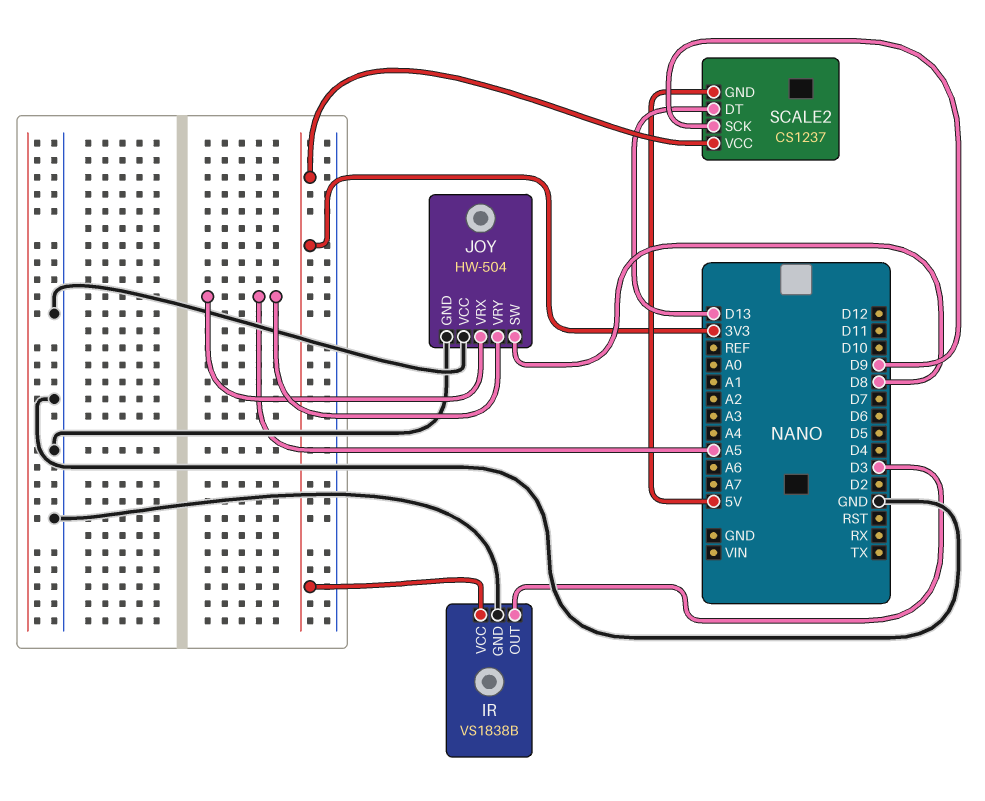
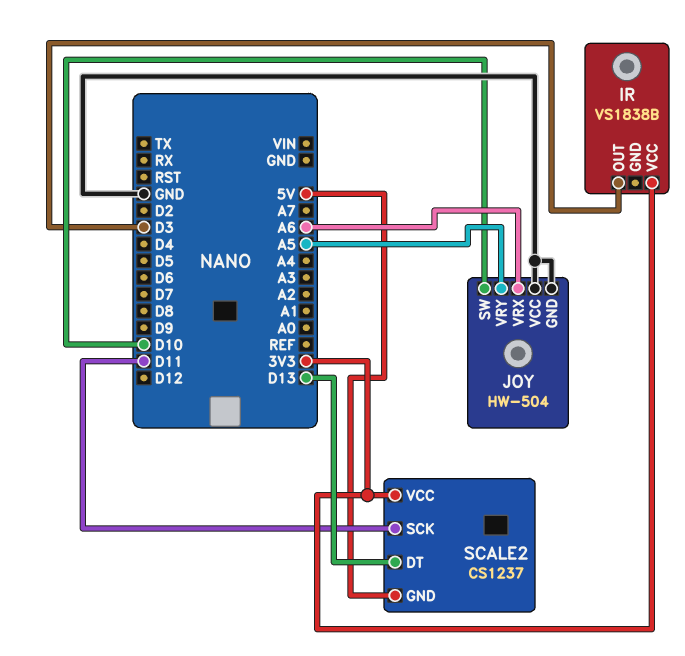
IR pin GND: GND -> none
JOY pin SW: D8 -> D10
JOY pin VRX: A5 -> A6
SCALE2 pin SCK: D9 -> D11

